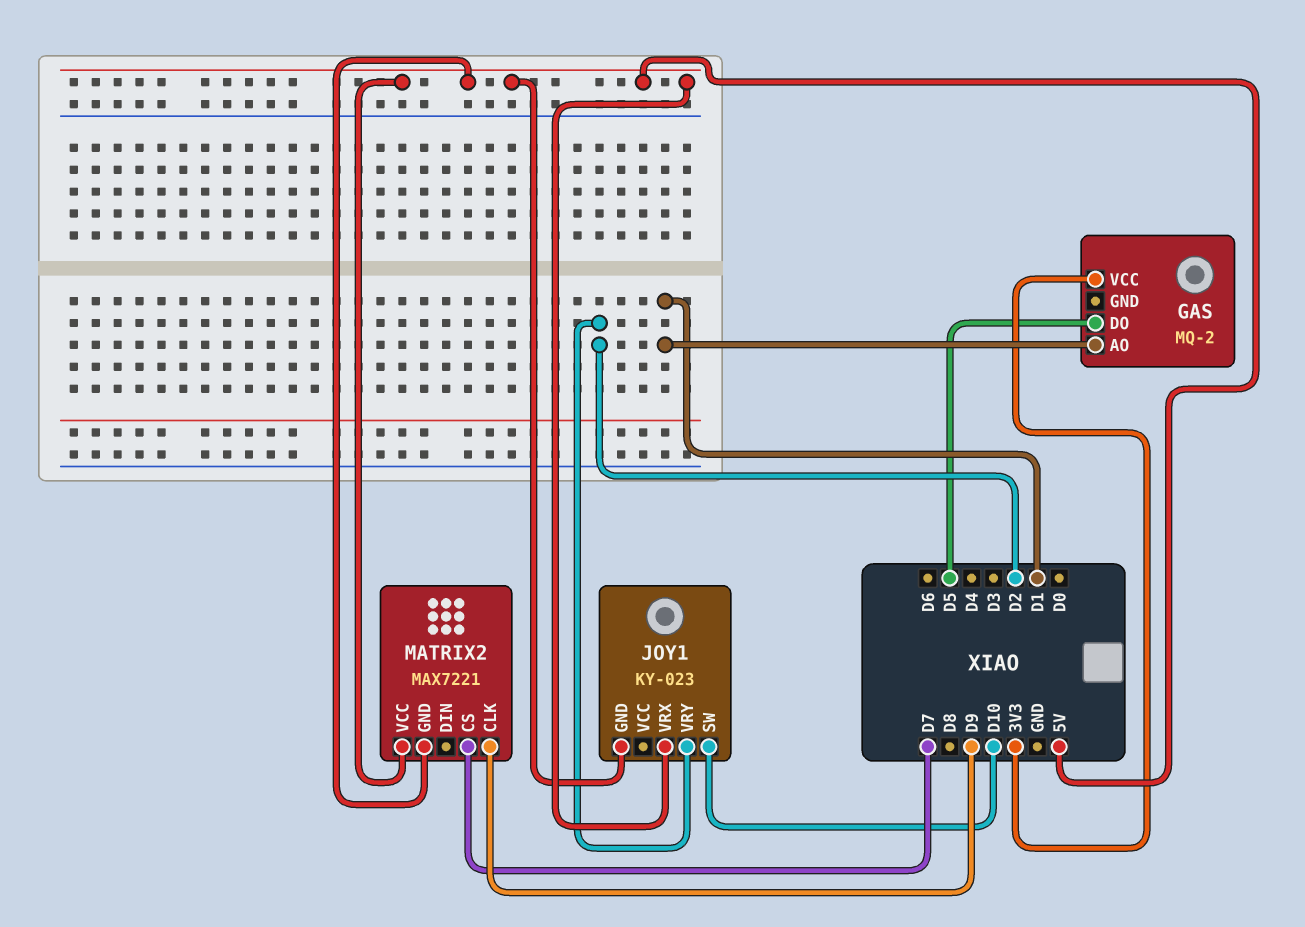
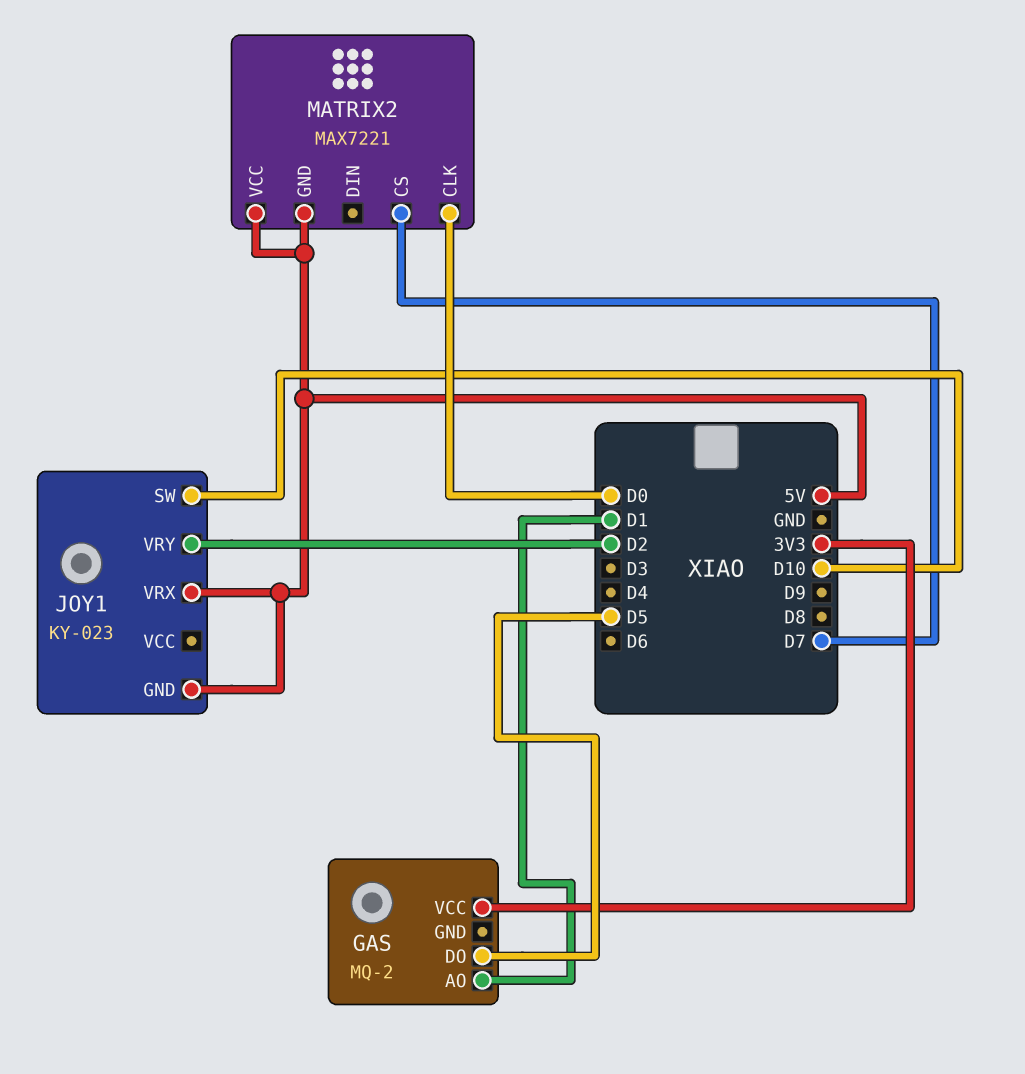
MATRIX2 pin CLK: D9 -> D0

